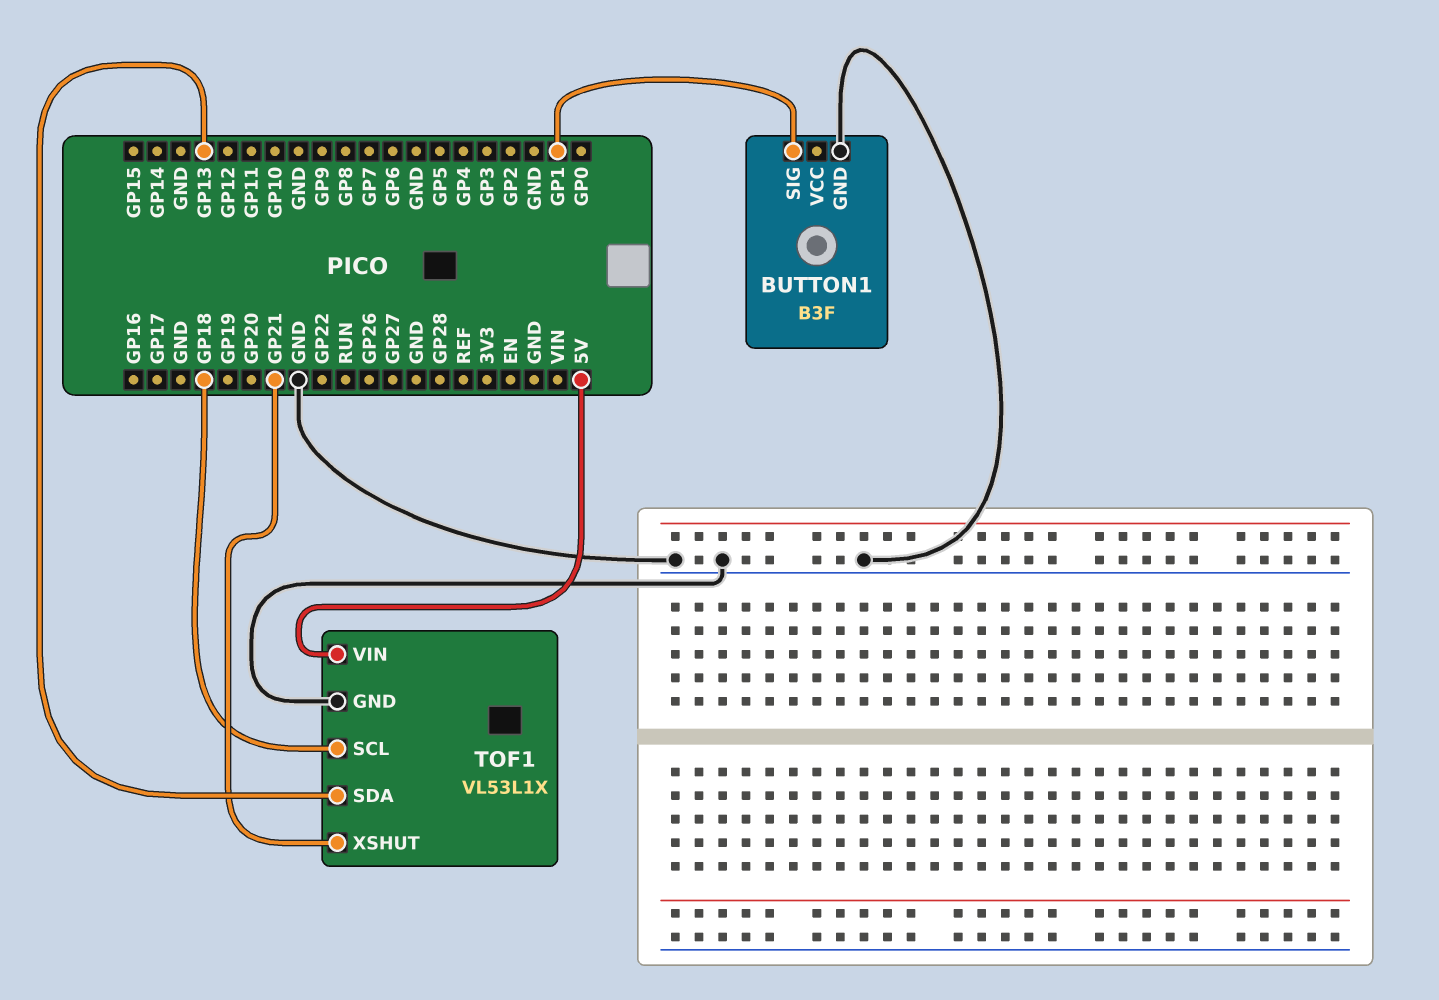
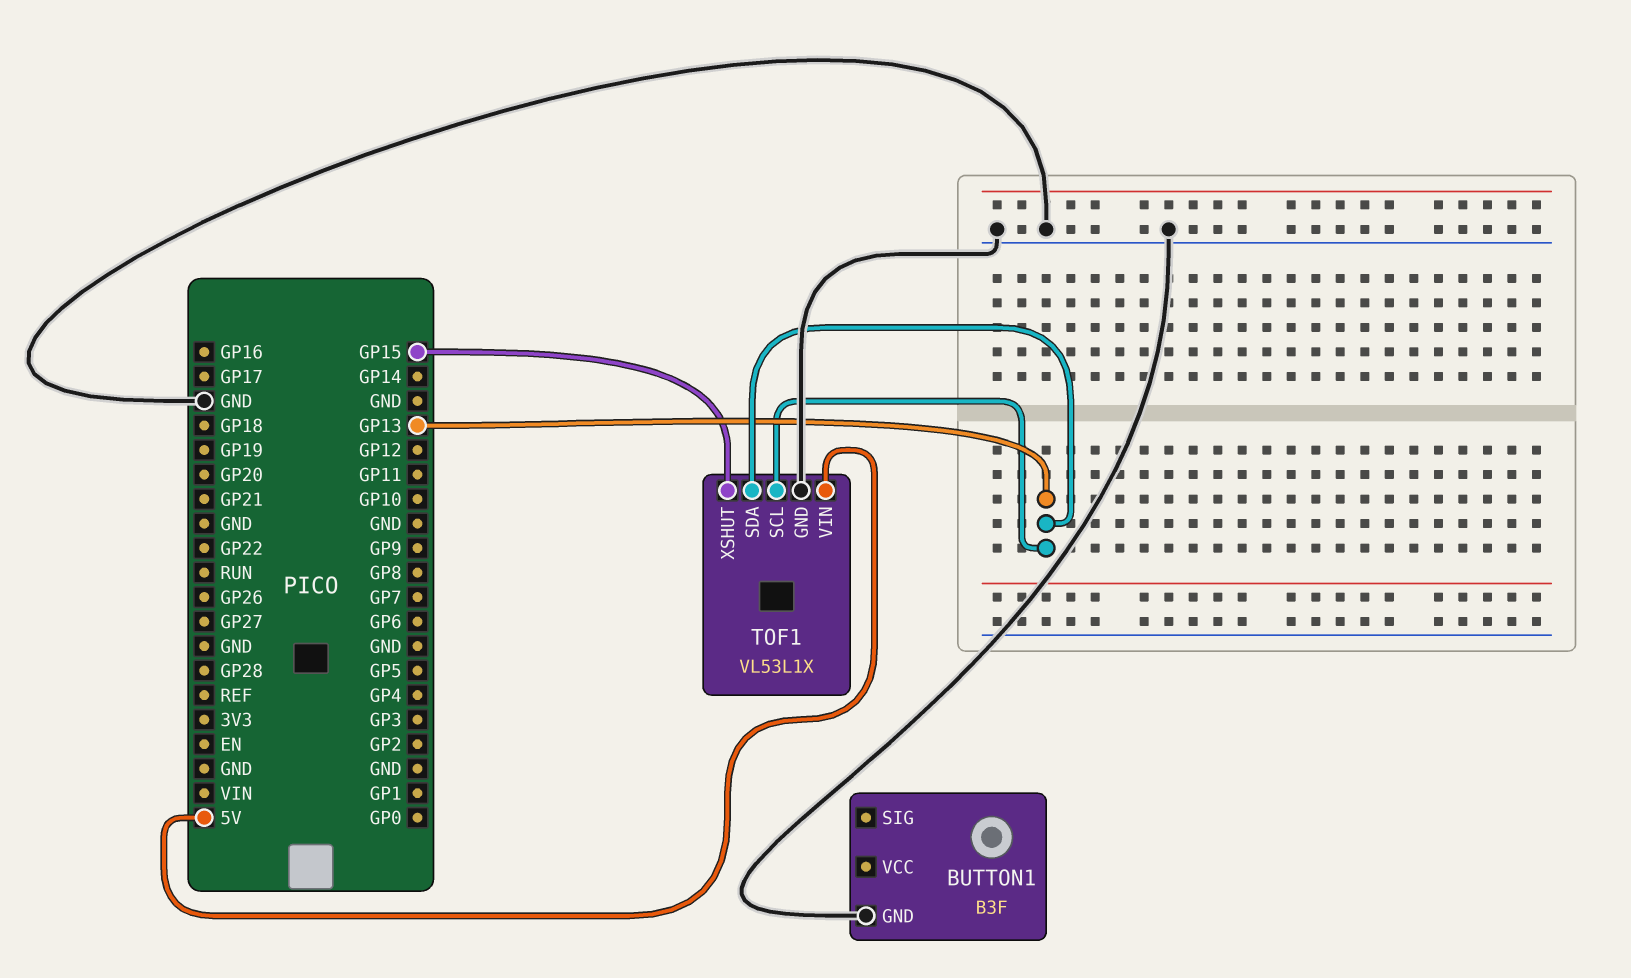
BUTTON1 pin SIG: GP1 -> none
TOF1 pin SCL: GP18 -> GP13
TOF1 pin XSHUT: GP21 -> GP15

